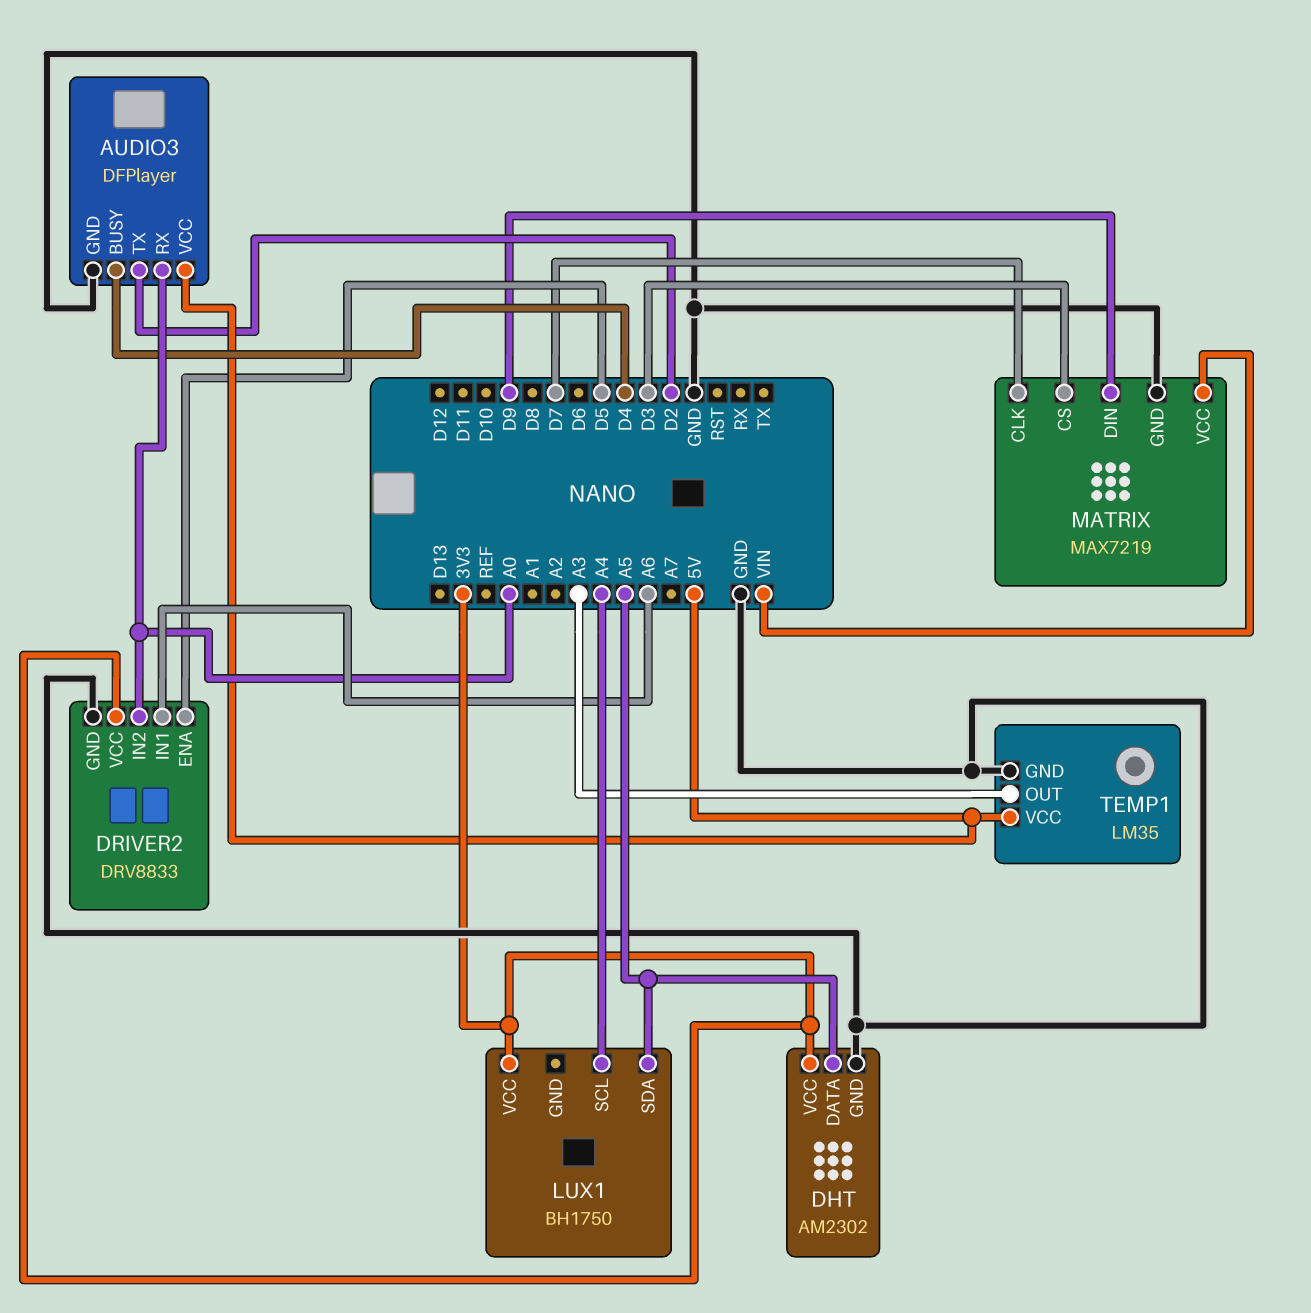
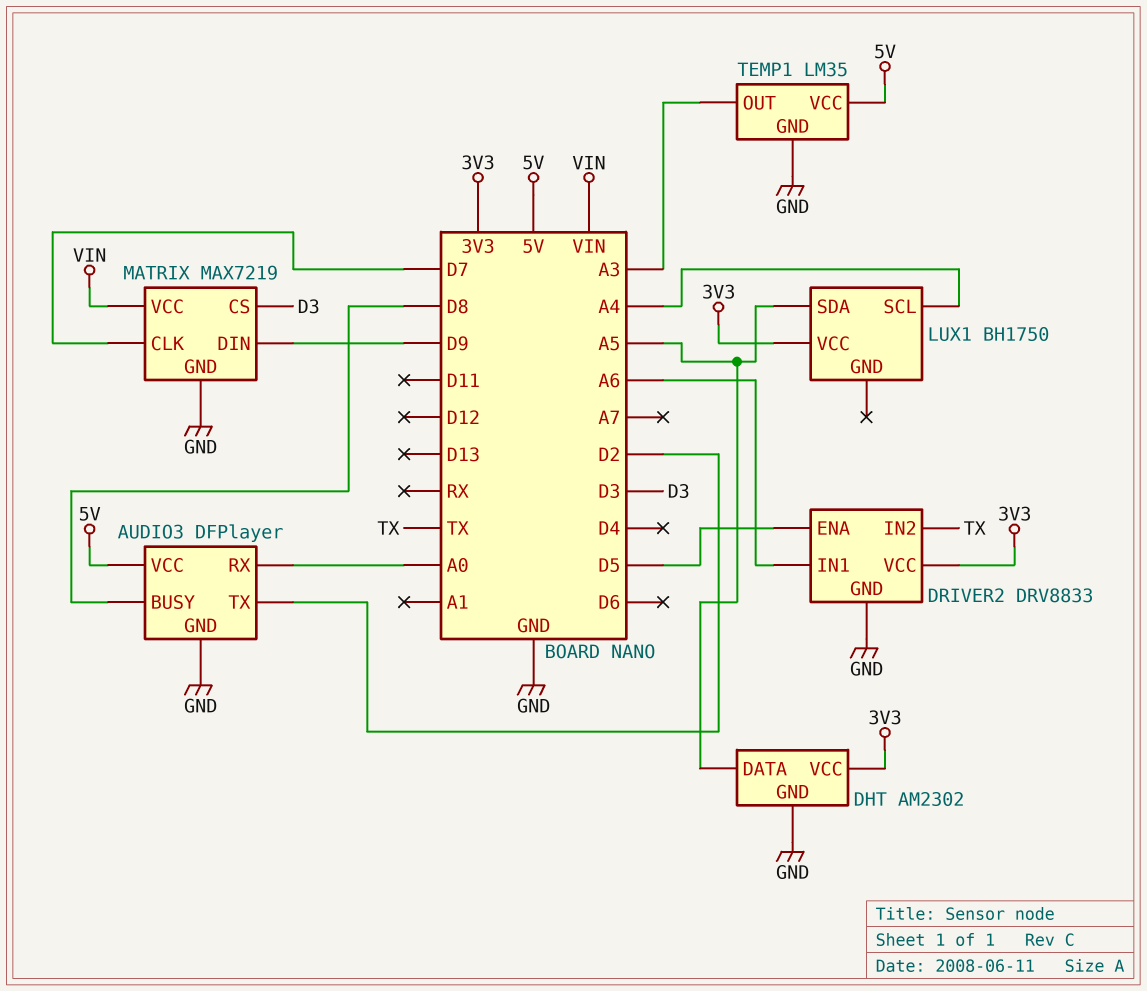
AUDIO3 pin BUSY: D4 -> D8
DRIVER2 pin IN2: A0 -> TX

